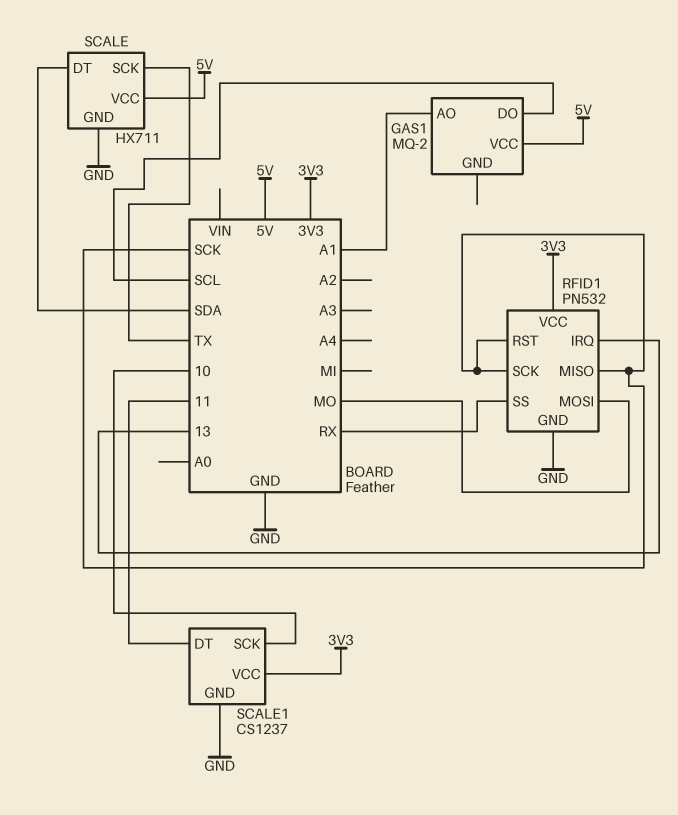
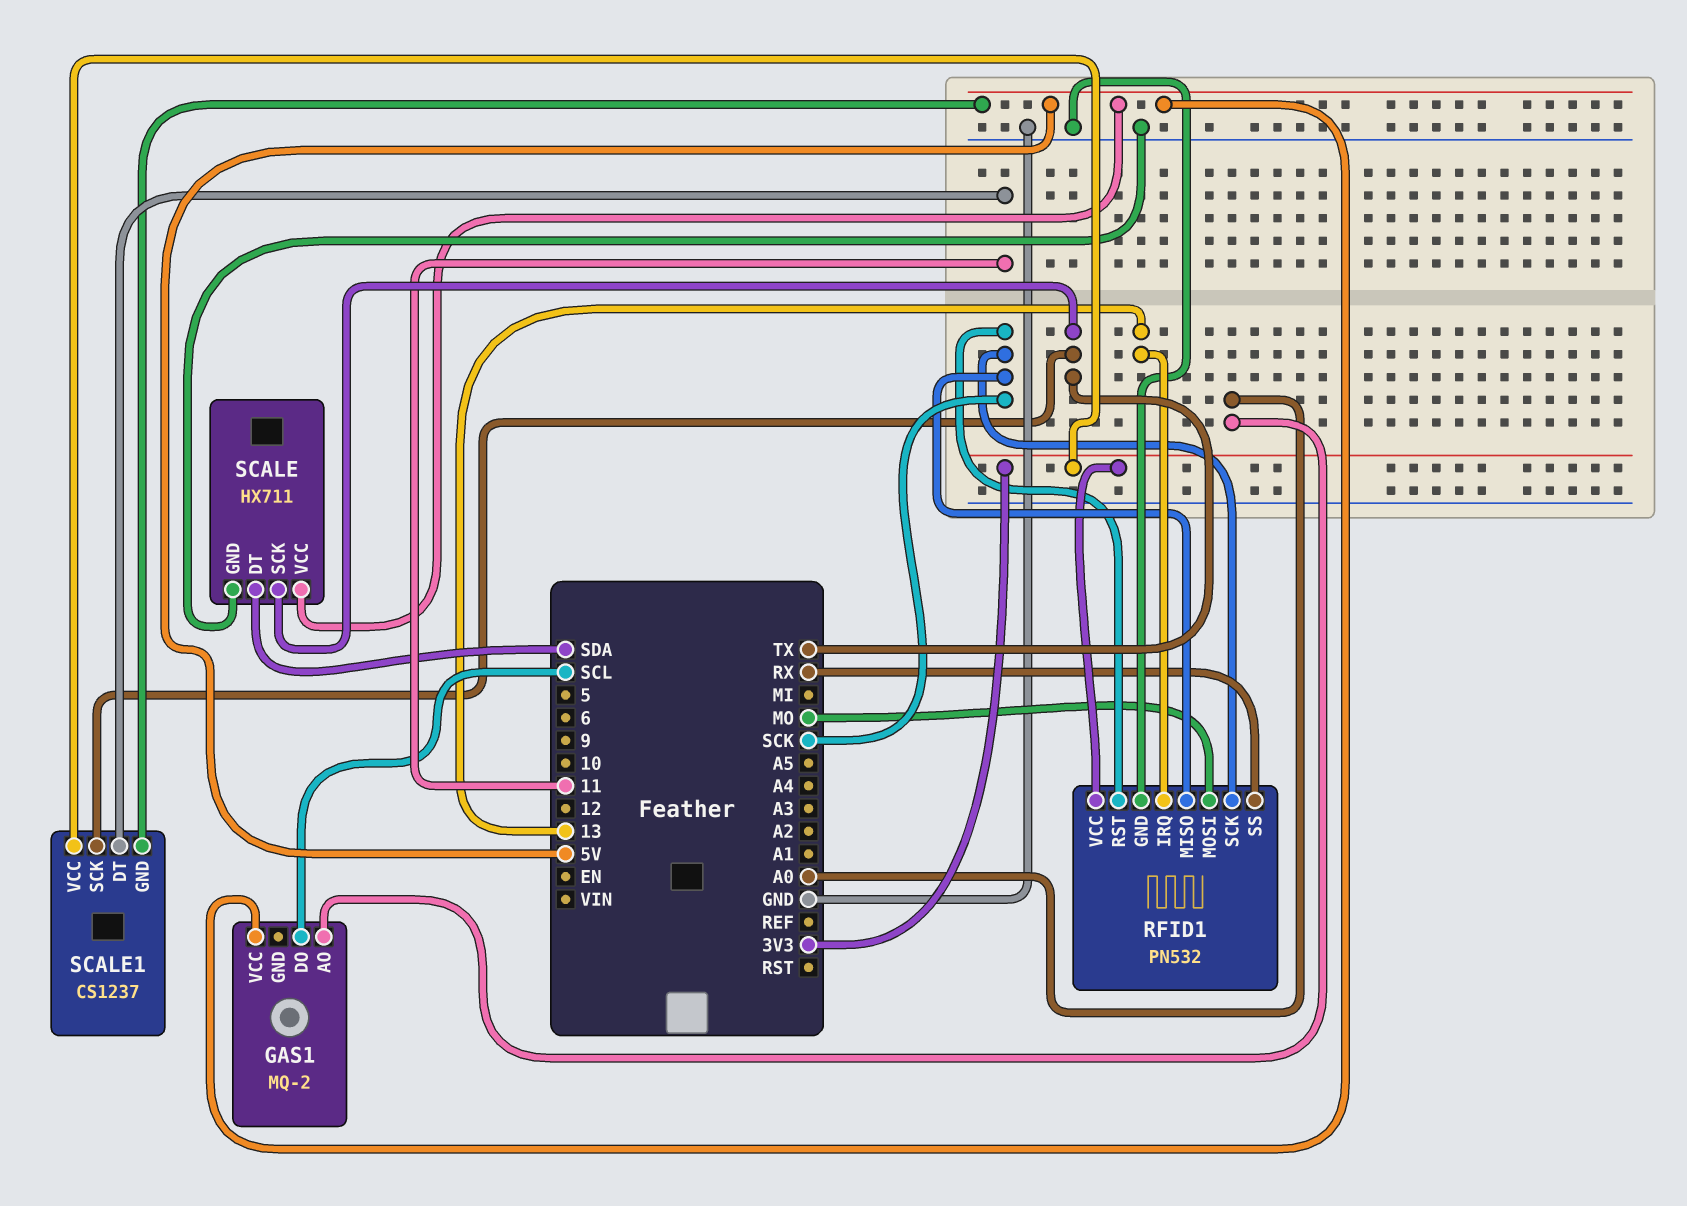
GAS1 pin AO: A1 -> A0
SCALE1 pin GND: GND -> 5V
SCALE1 pin SCK: 10 -> TX

